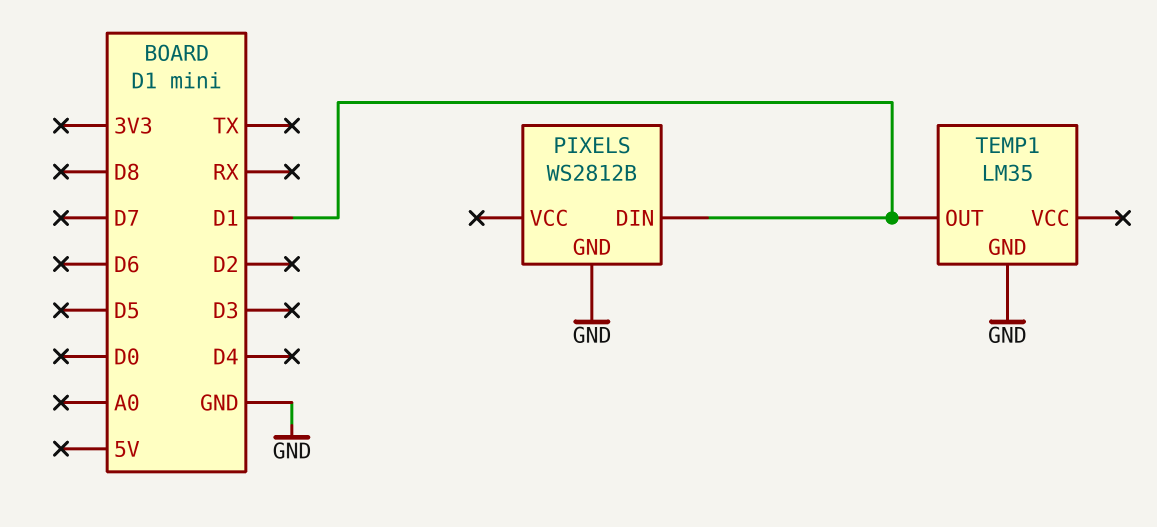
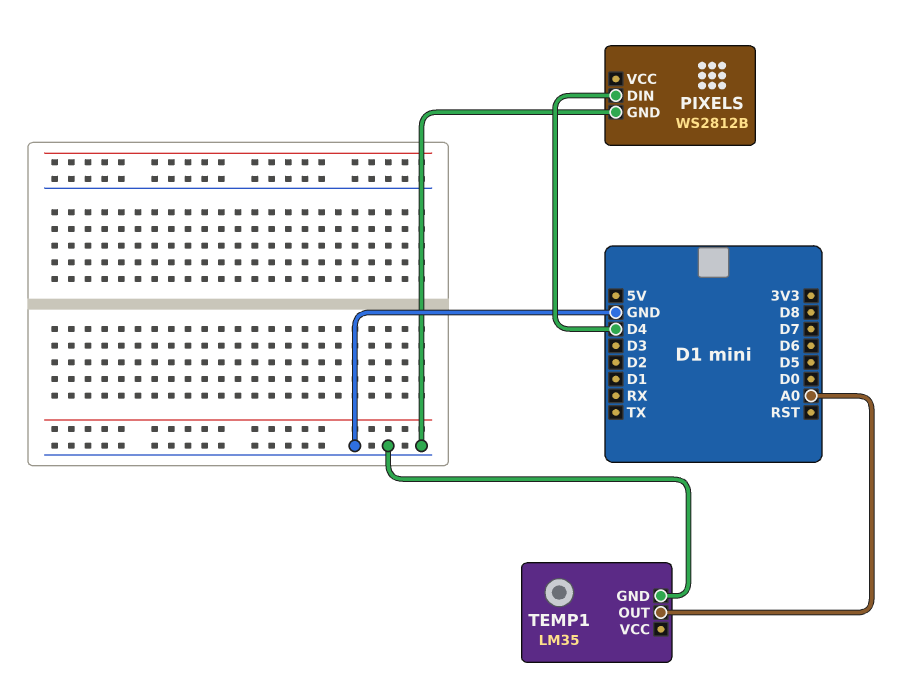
PIXELS pin DIN: D1 -> D4
TEMP1 pin OUT: D1 -> A0

